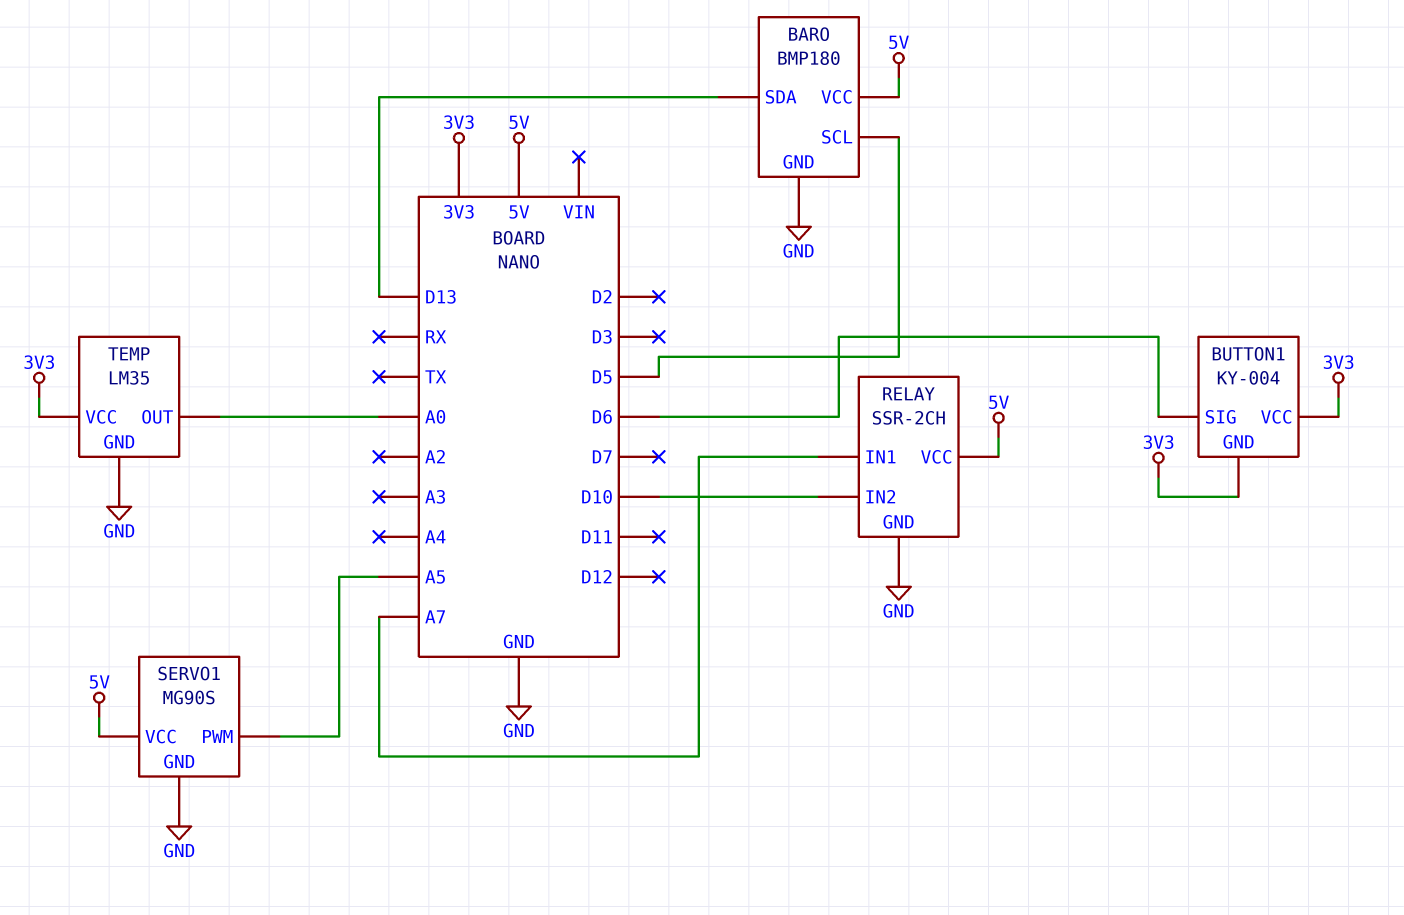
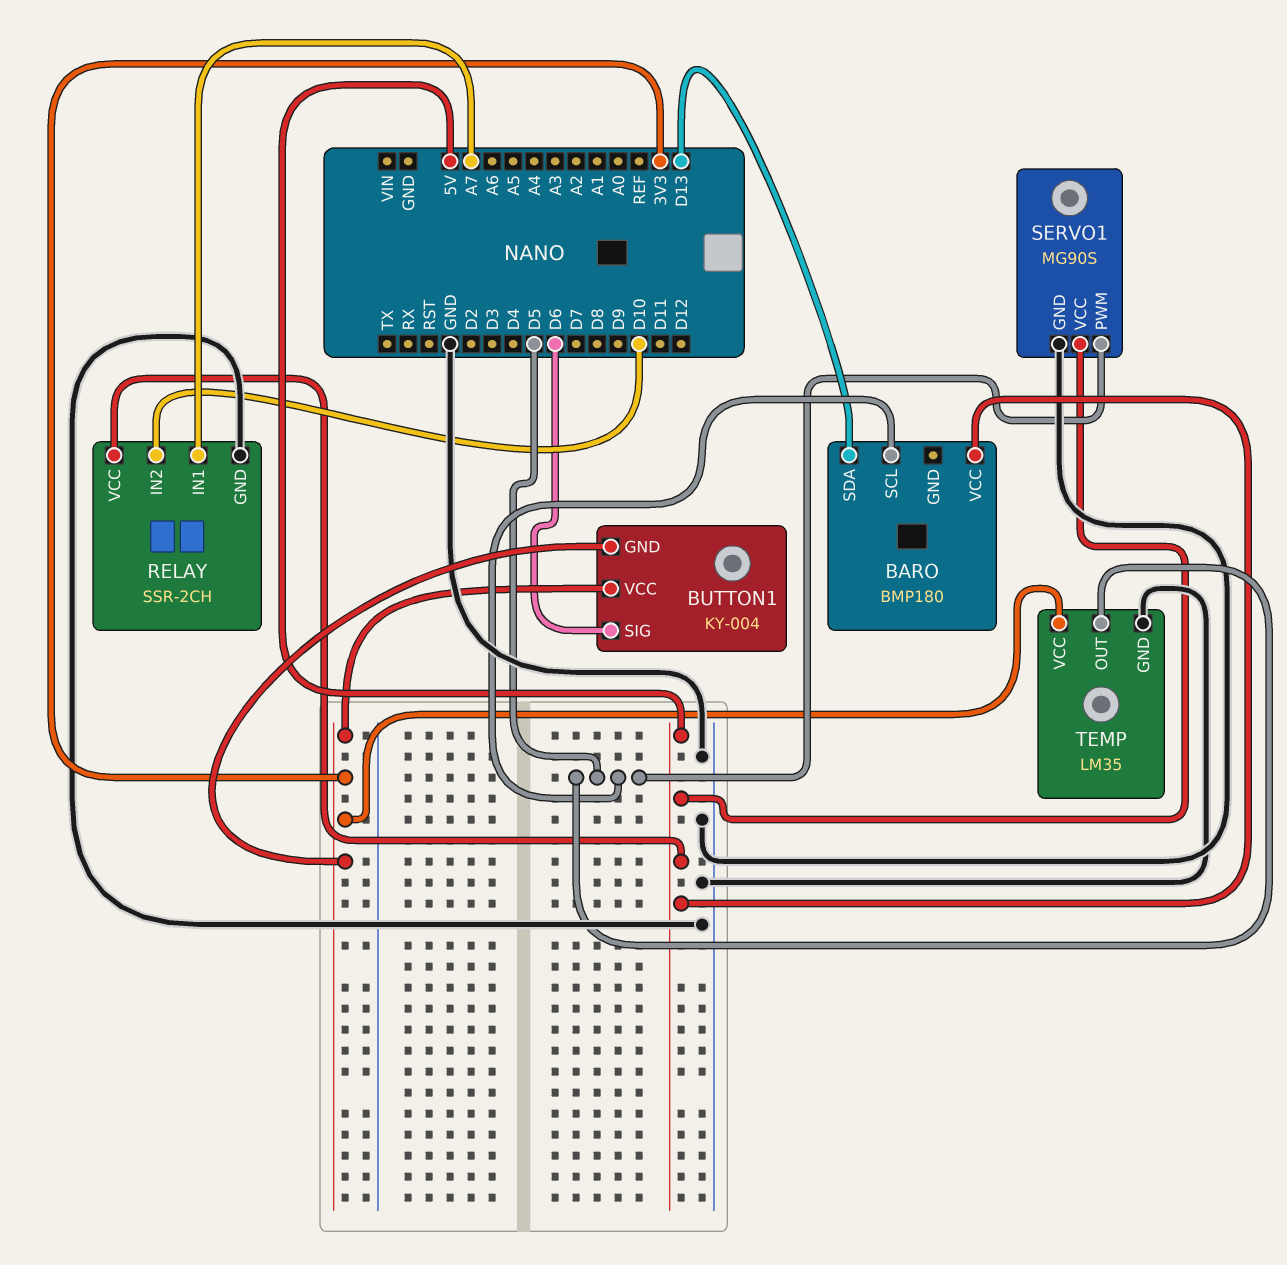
BARO pin GND: GND -> none
SERVO1 pin PWM: A5 -> D5
TEMP pin OUT: A0 -> D5

